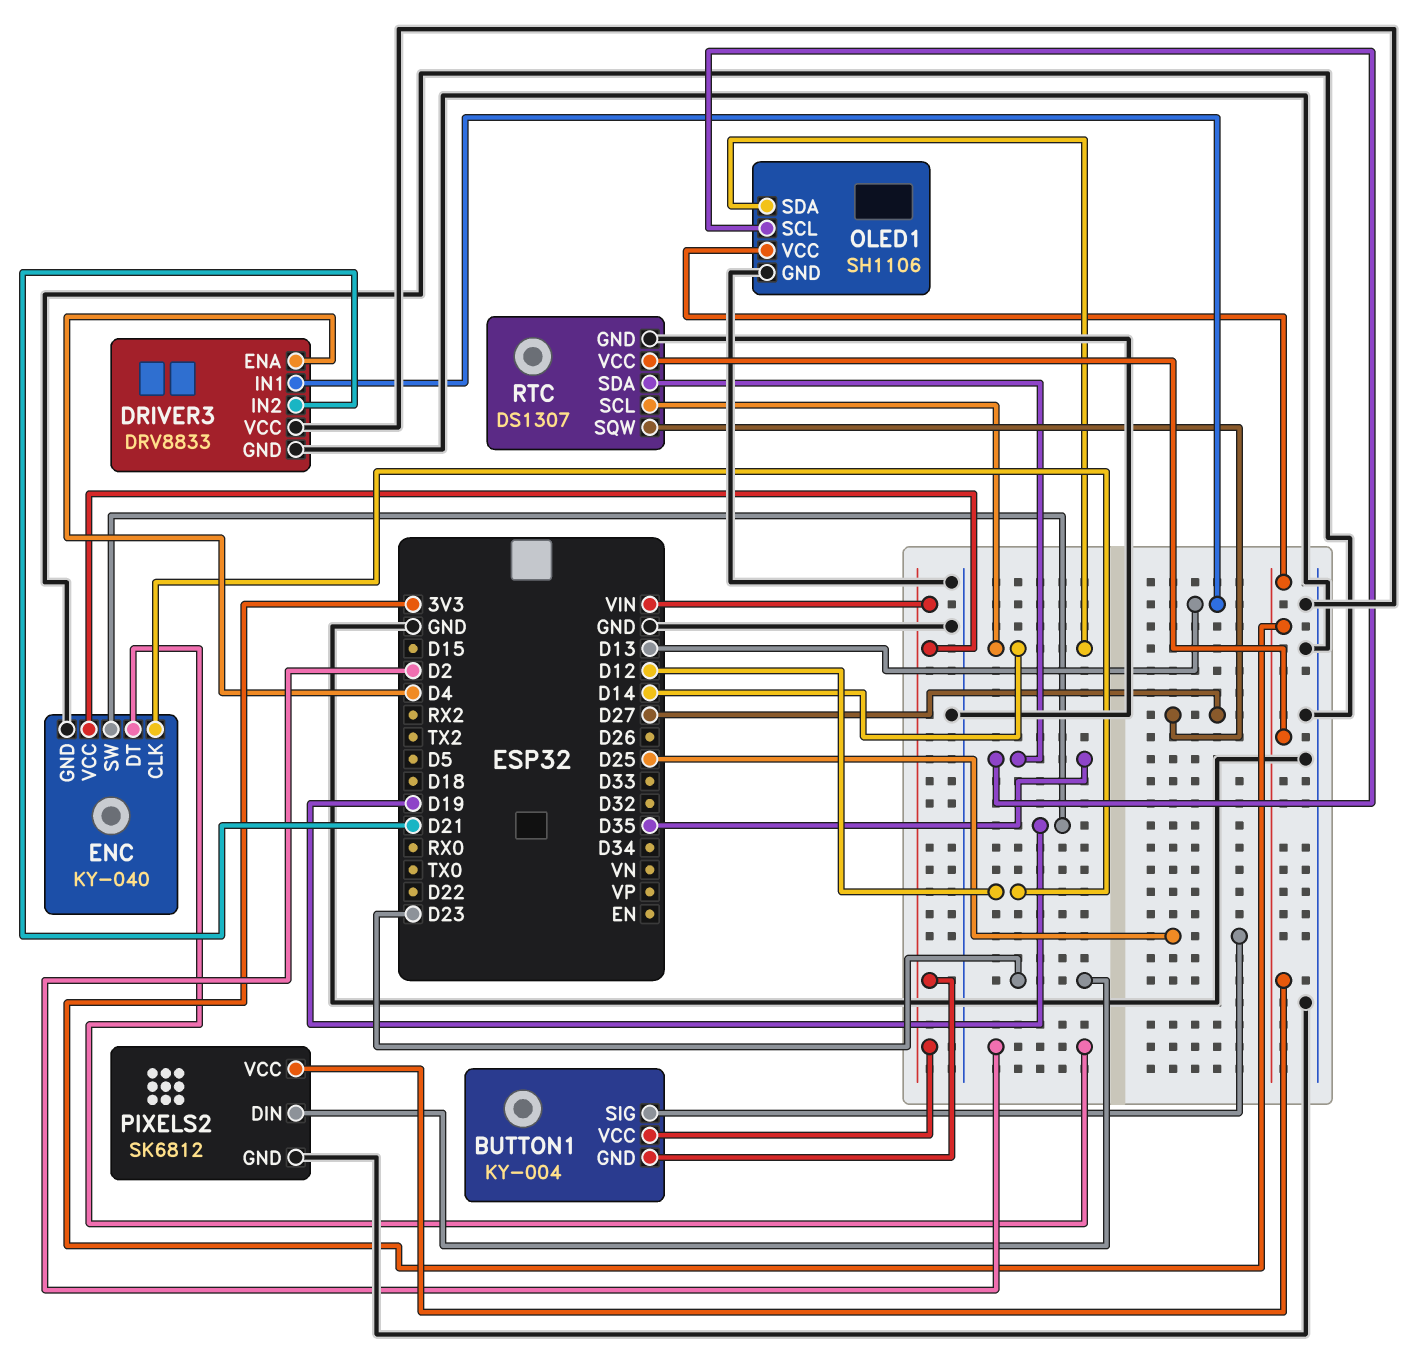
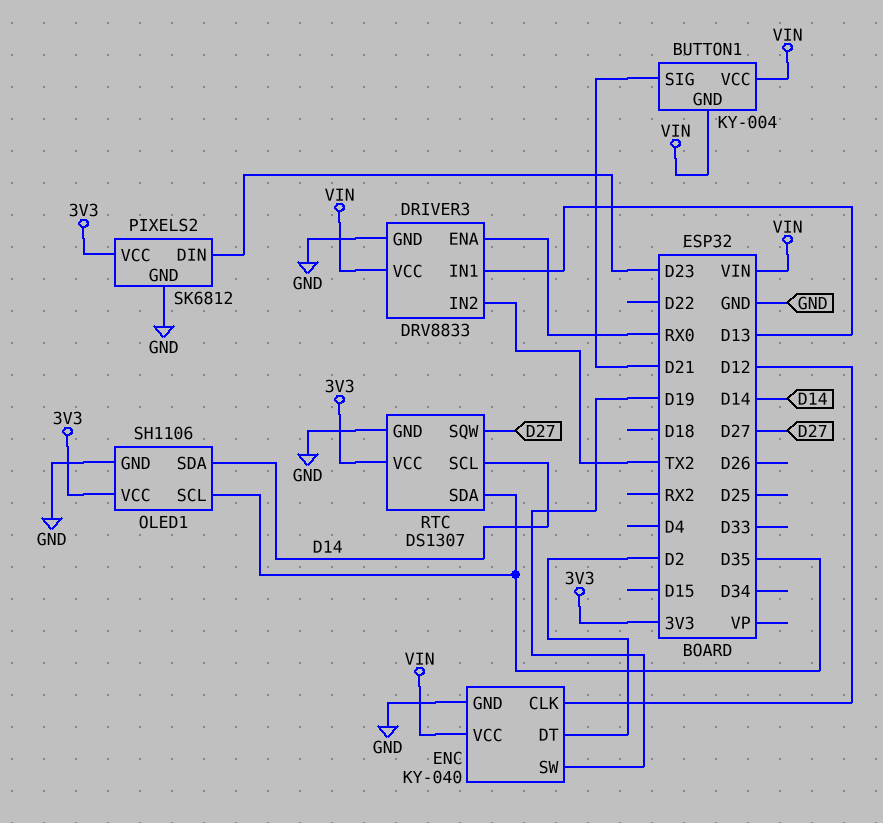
BUTTON1 pin SIG: D25 -> D21
DRIVER3 pin ENA: D4 -> RX0
DRIVER3 pin IN2: D21 -> TX2
DRIVER3 pin VCC: GND -> VIN

